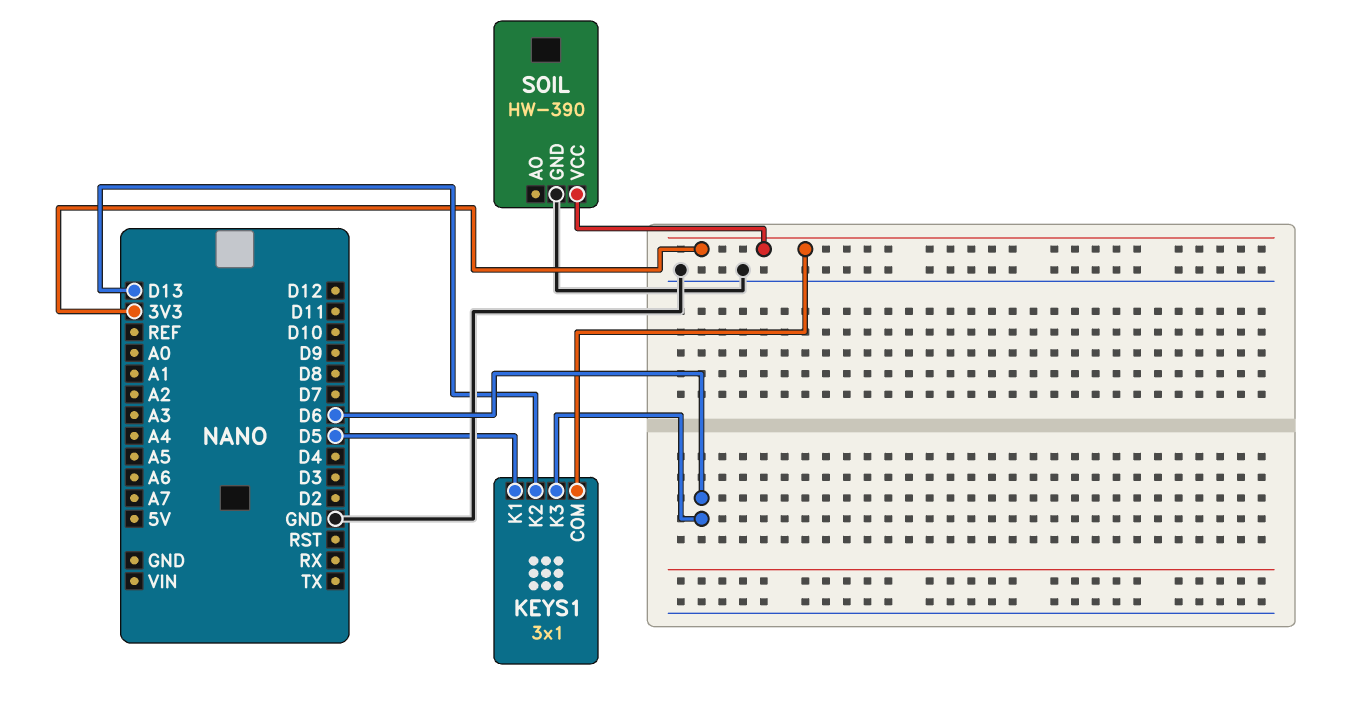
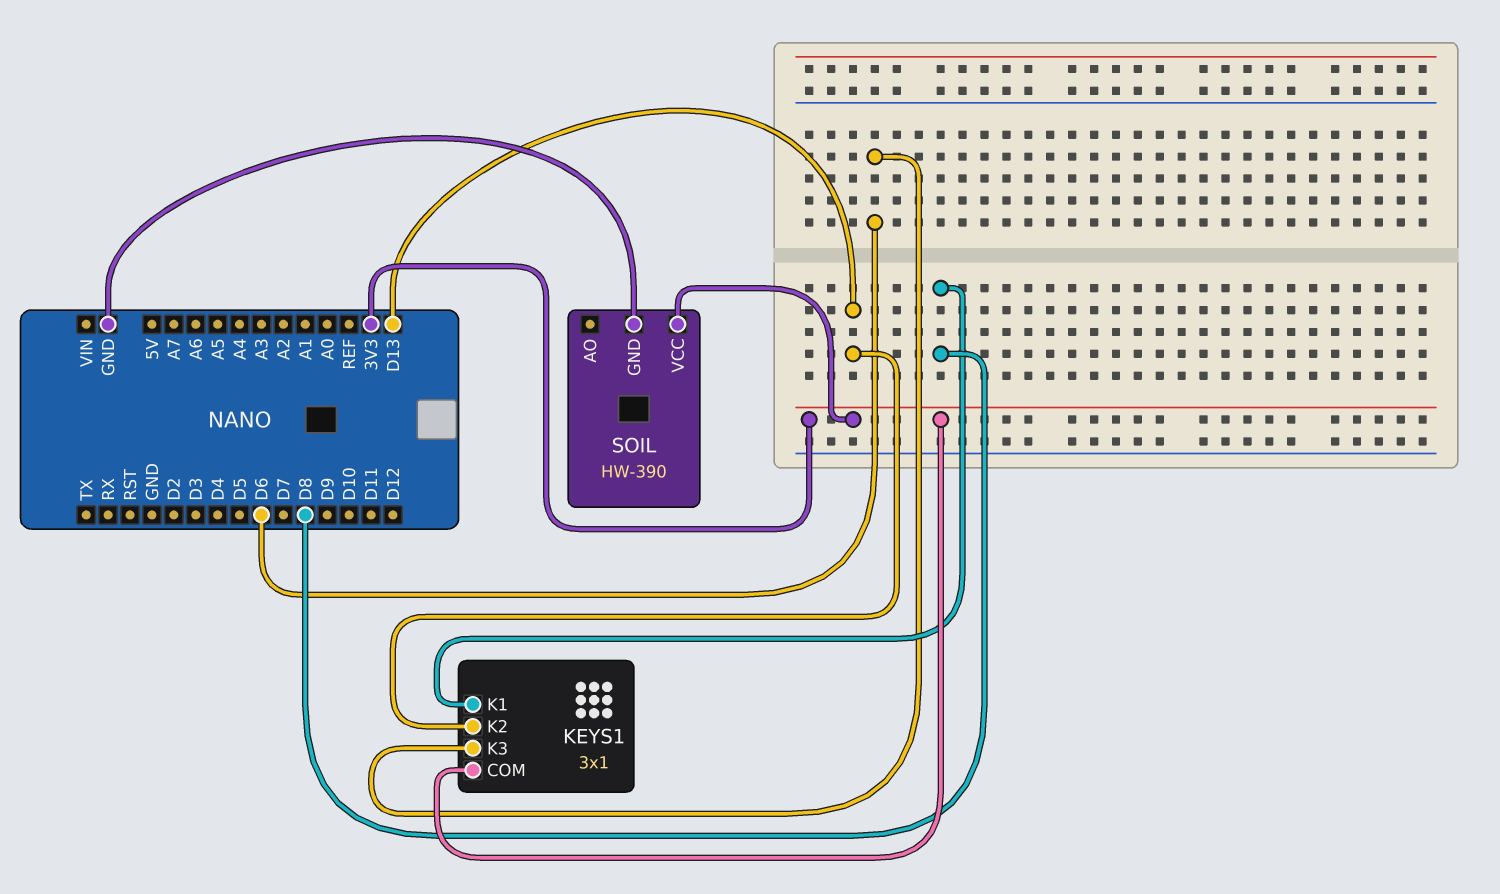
KEYS1 pin K1: D5 -> D8

